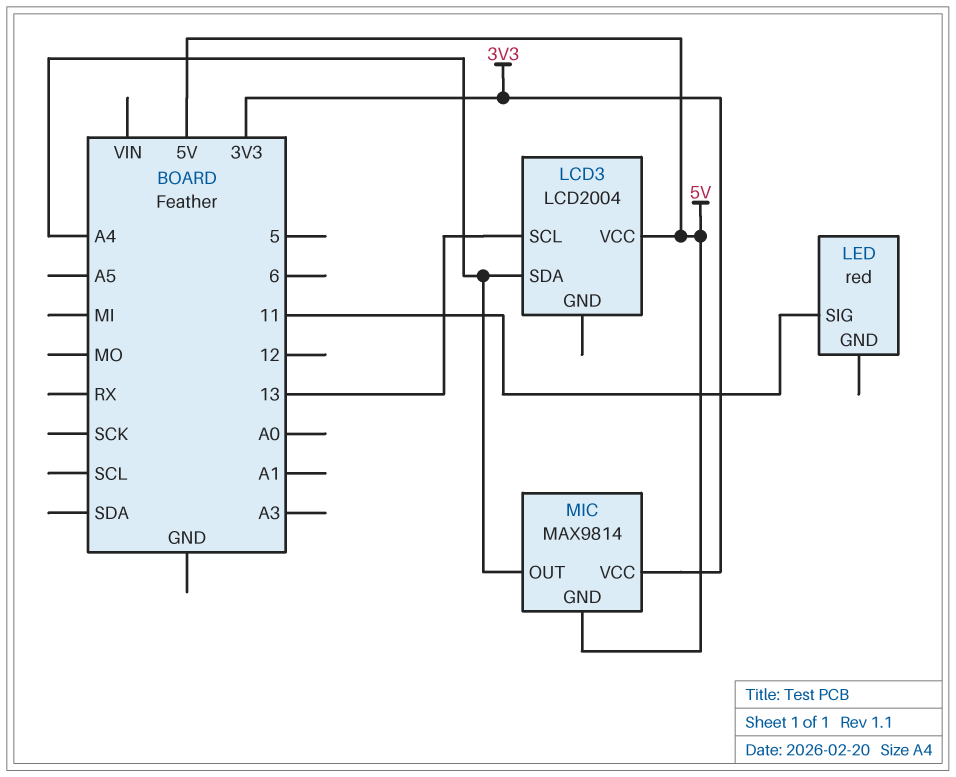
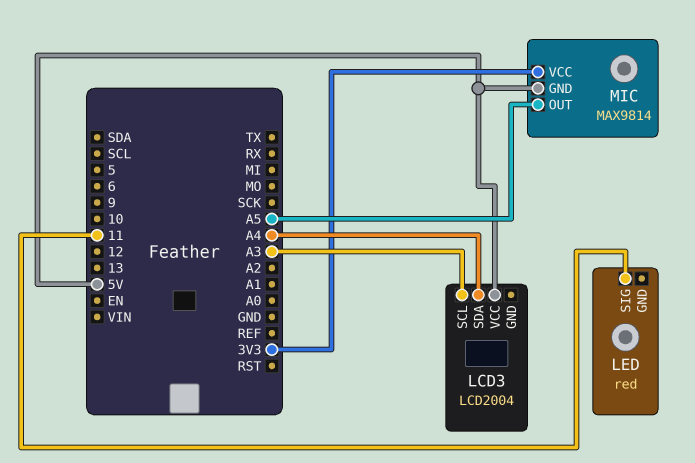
LCD3 pin SCL: 13 -> A3
MIC pin OUT: A4 -> A5

